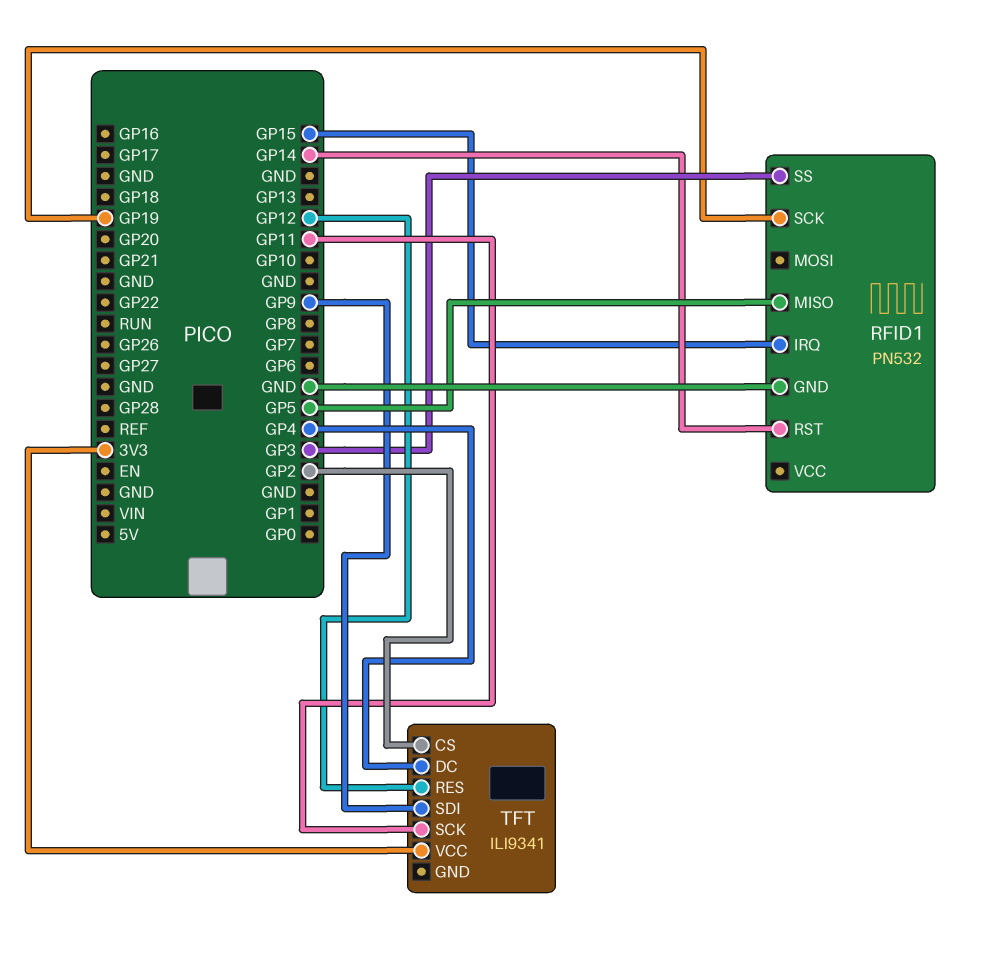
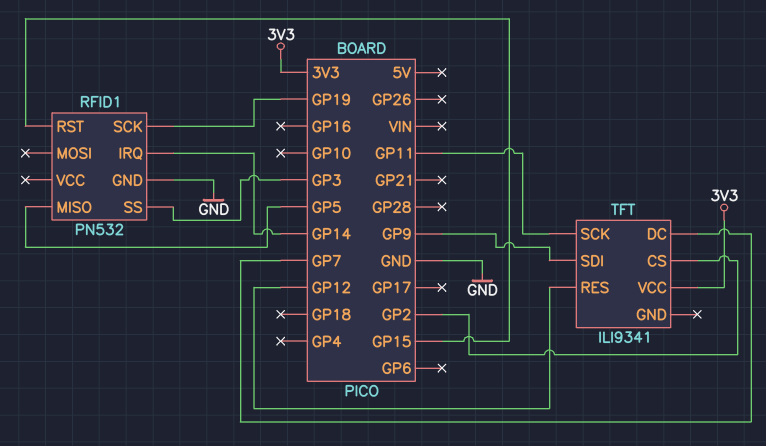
RFID1 pin IRQ: GP15 -> GP14
RFID1 pin RST: GP14 -> GP15
TFT pin DC: GP4 -> GP7

